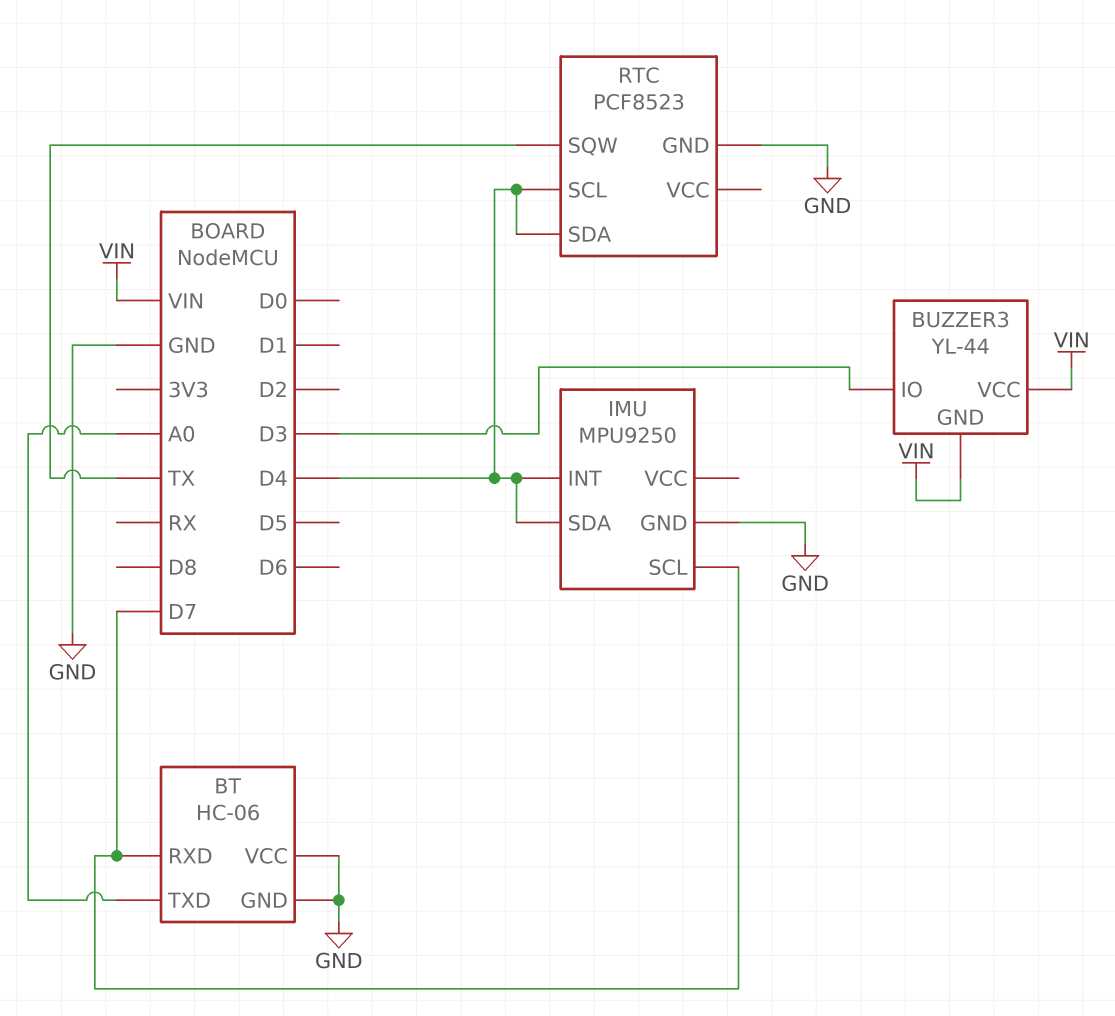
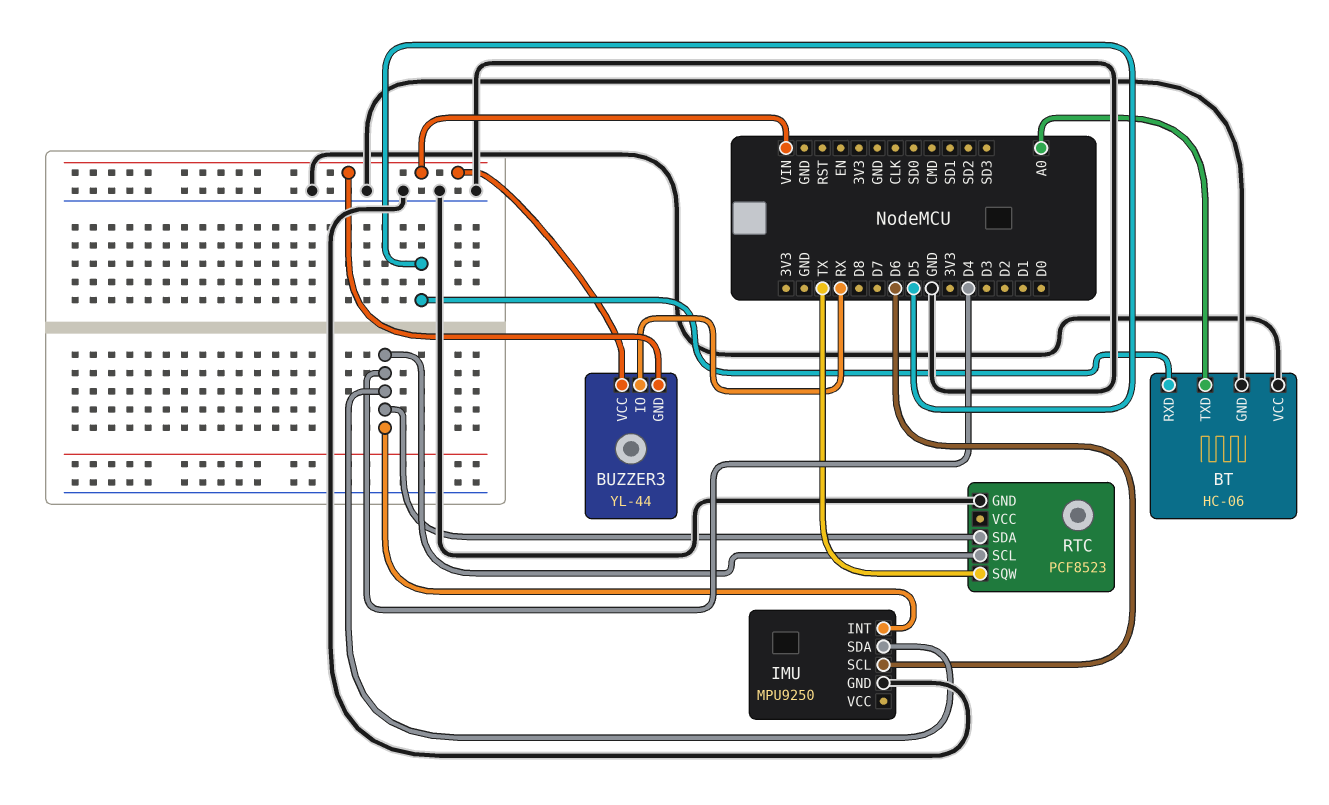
BT pin RXD: D7 -> D5
BUZZER3 pin IO: D3 -> RX
IMU pin SCL: D7 -> D6

